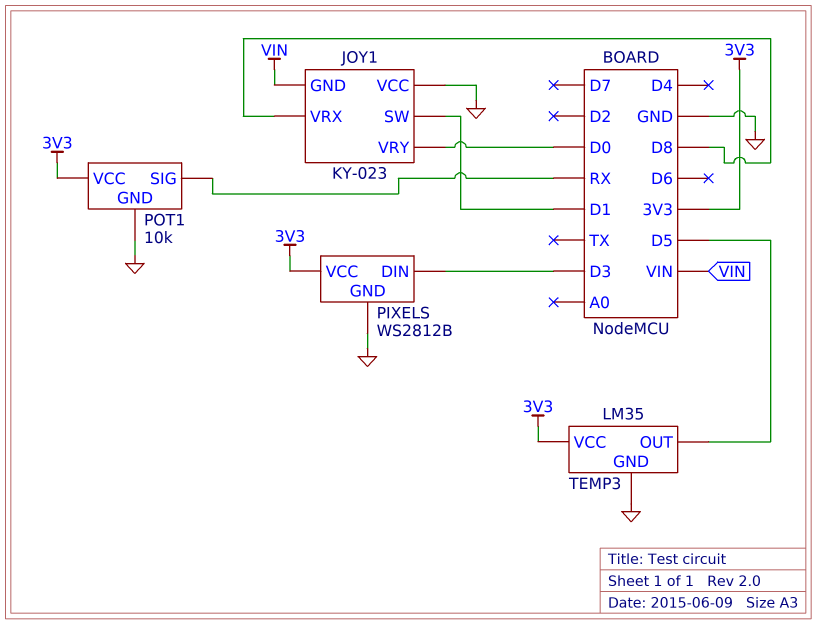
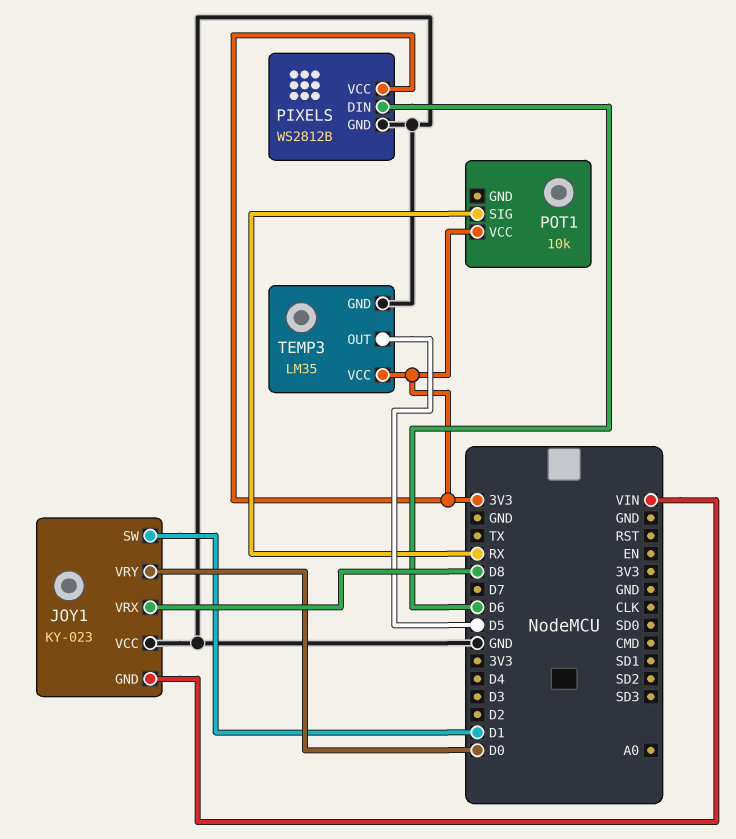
PIXELS pin DIN: D3 -> D6
POT1 pin GND: GND -> none

